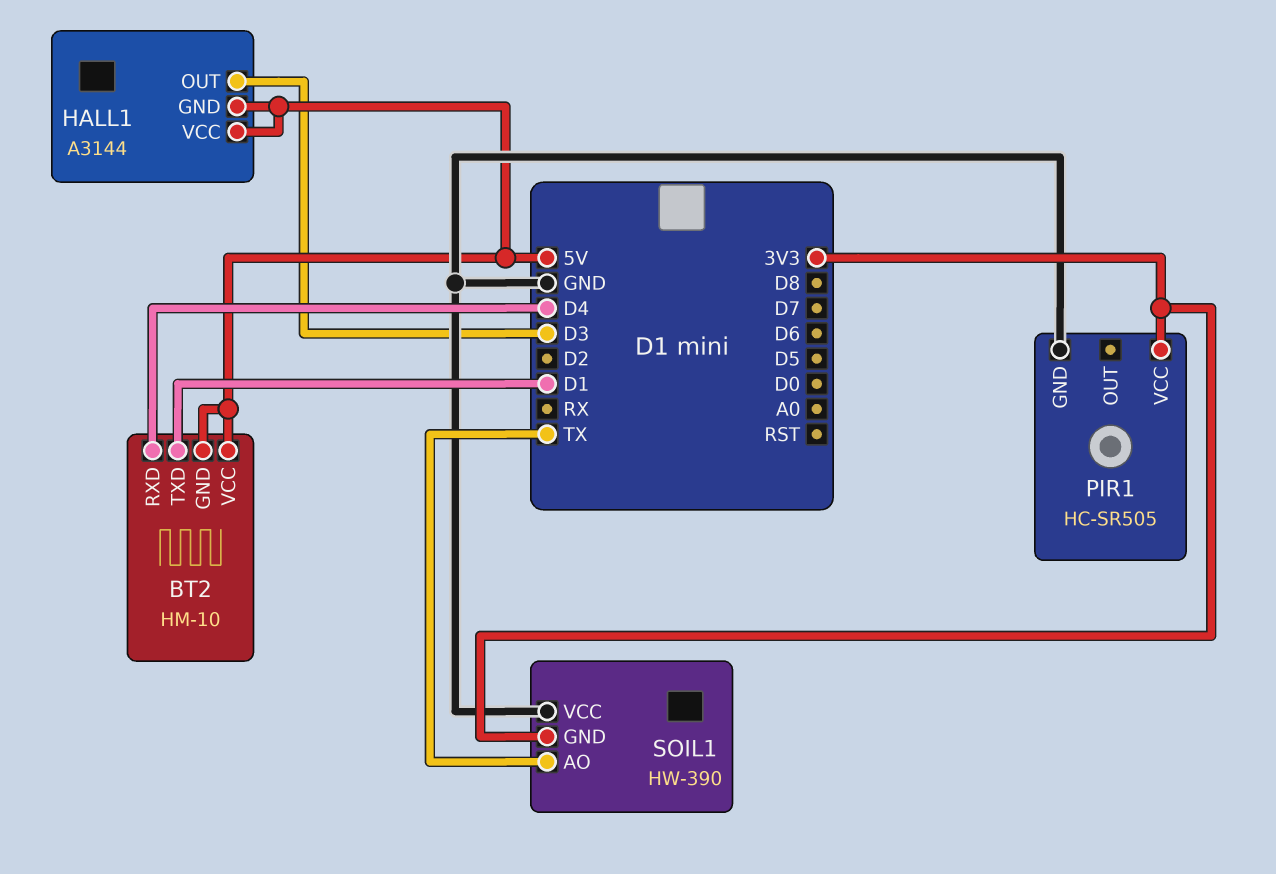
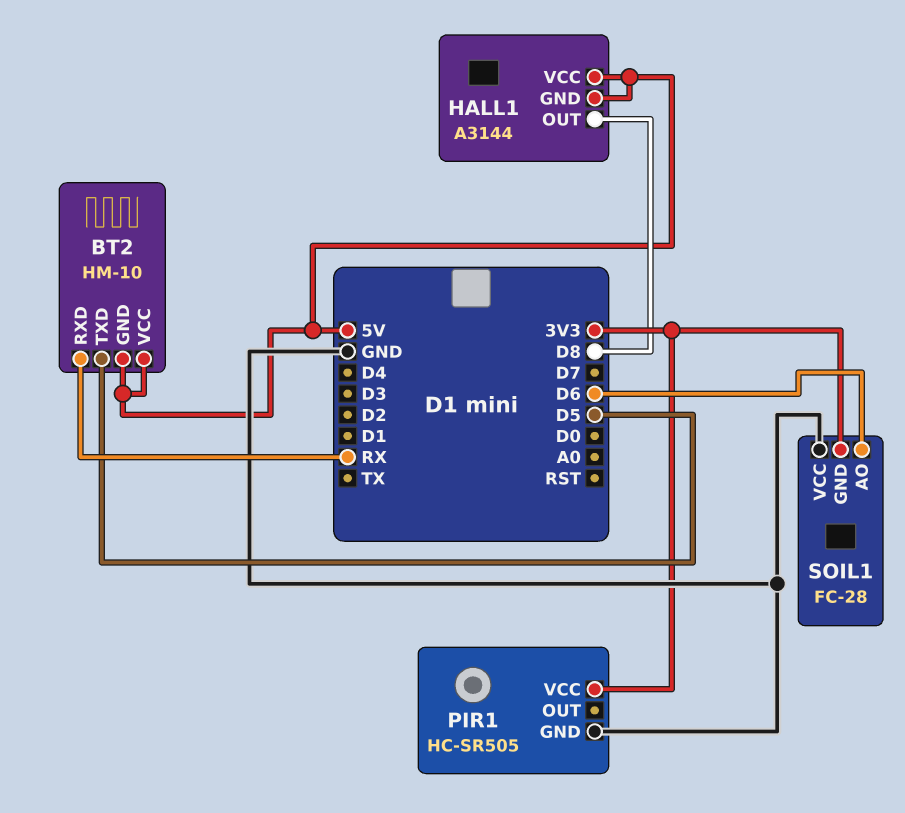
BT2 pin RXD: D4 -> RX
BT2 pin TXD: D1 -> D5
HALL1 pin OUT: D3 -> D8
SOIL1: HW-390 -> FC-28
SOIL1 pin AO: TX -> D6

